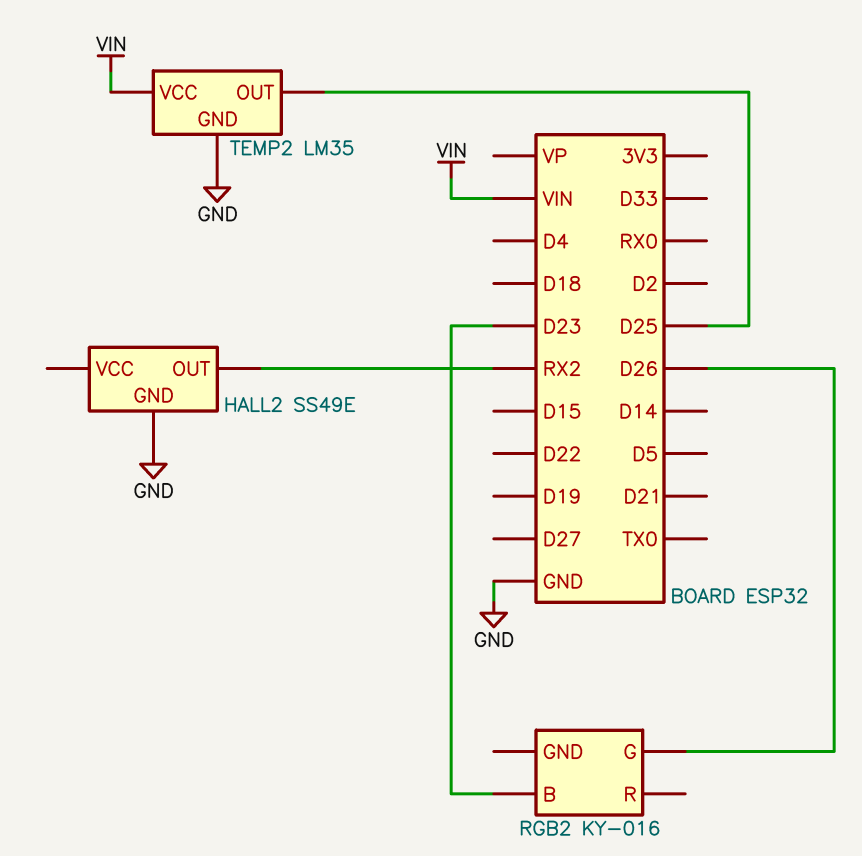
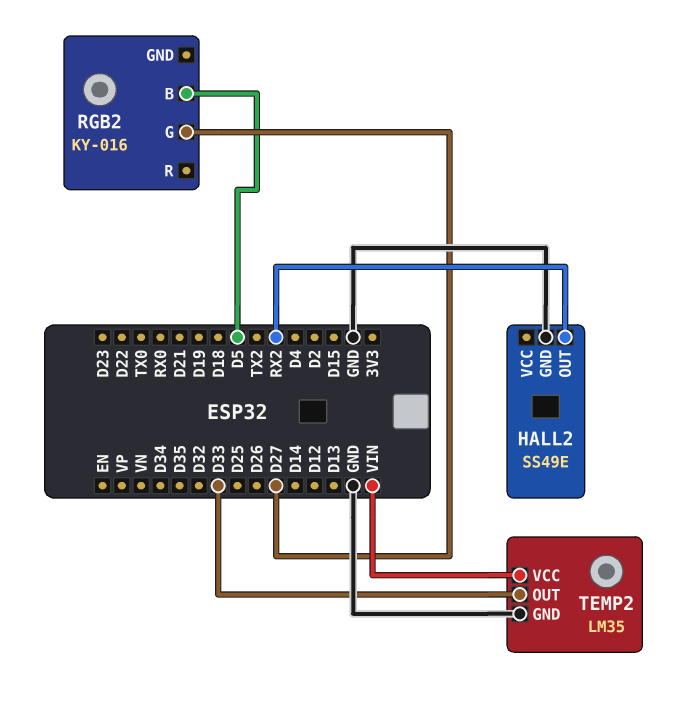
RGB2 pin B: D23 -> D5
RGB2 pin G: D26 -> D27
TEMP2 pin OUT: D25 -> D33

